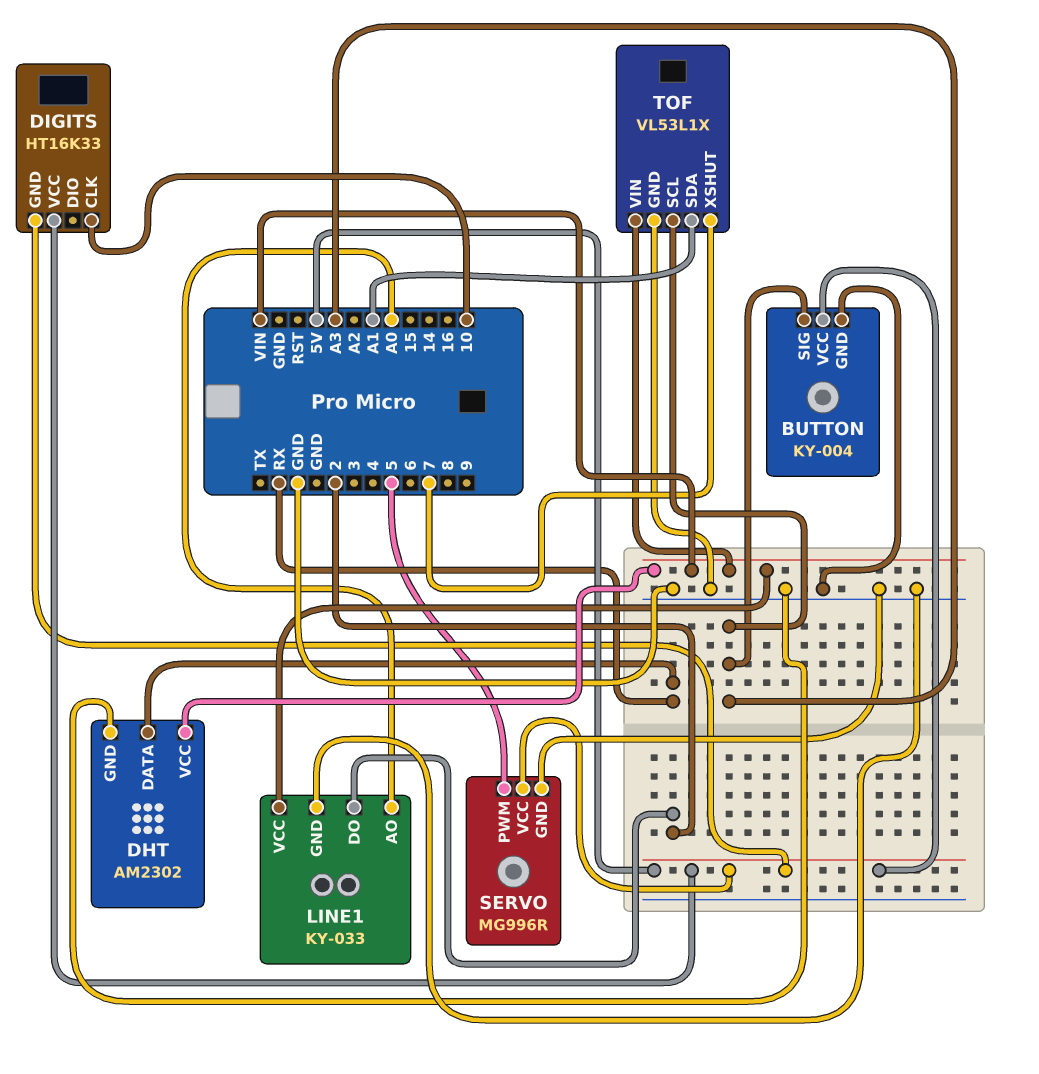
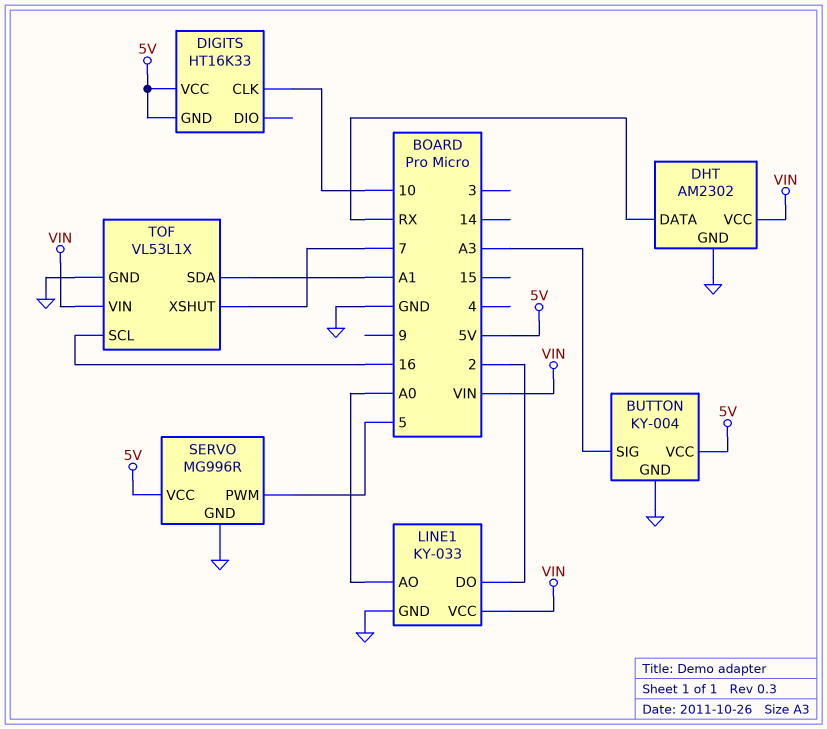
TOF pin SCL: A3 -> 16

